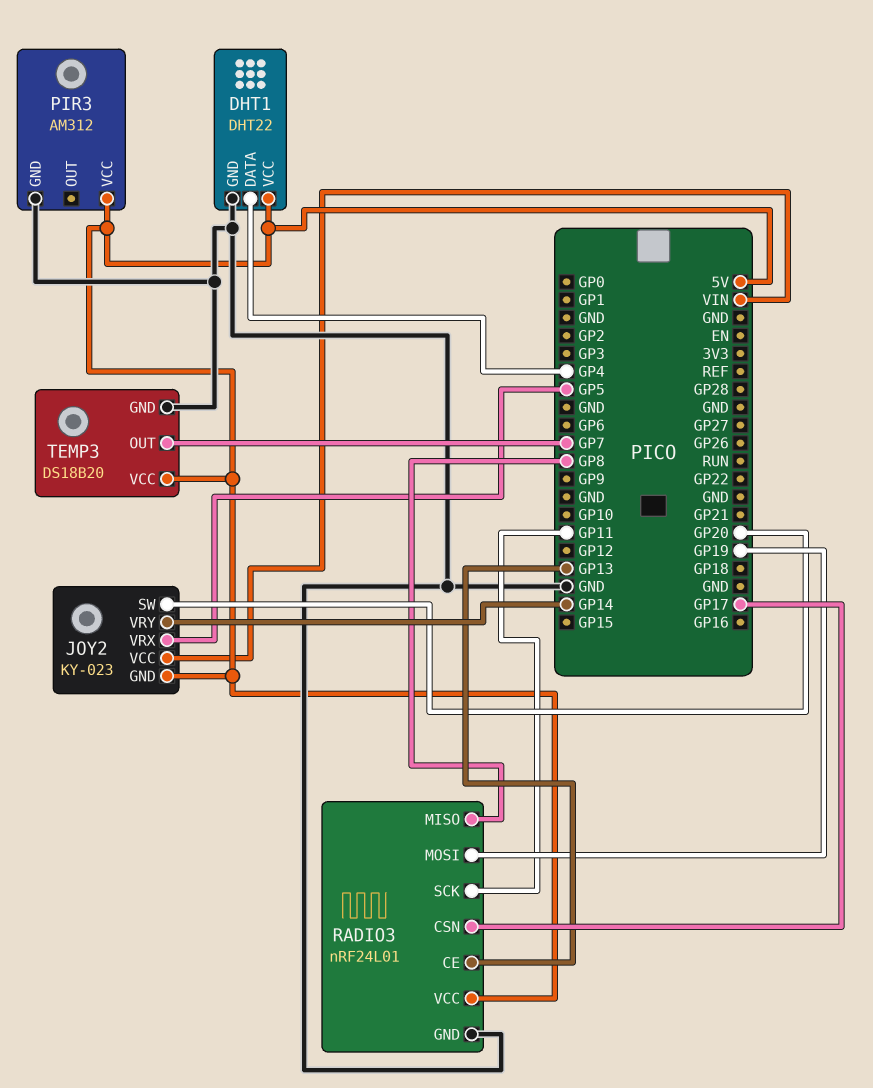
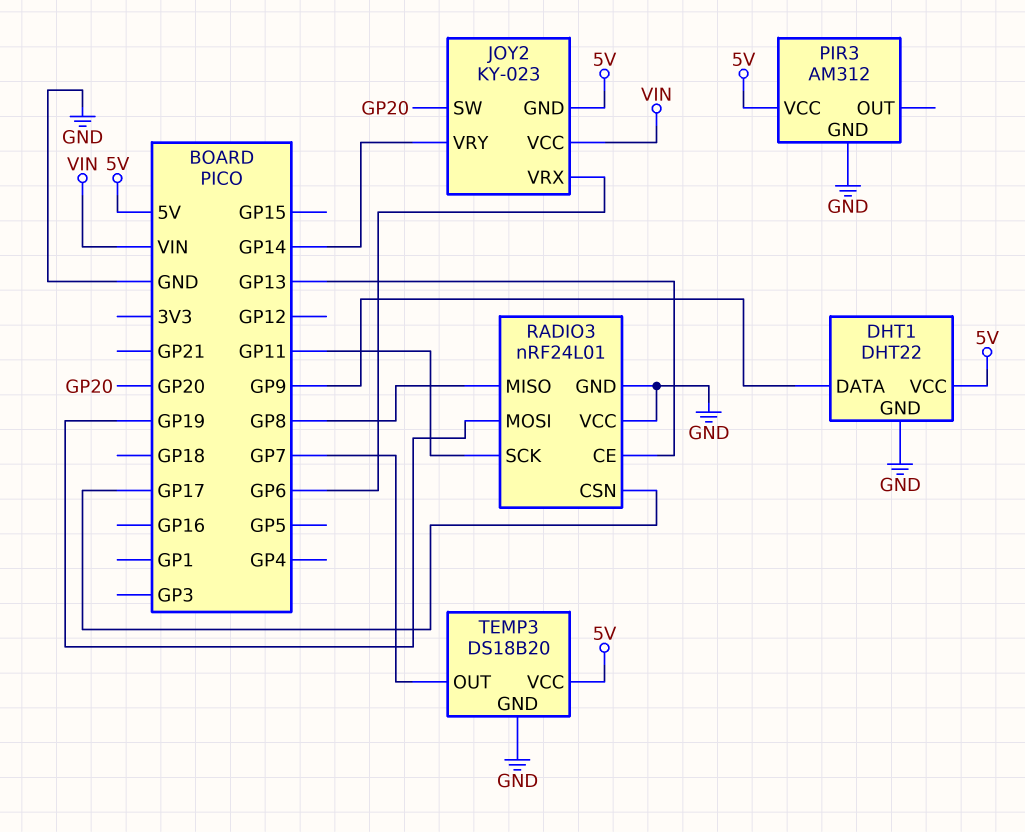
DHT1 pin DATA: GP4 -> GP9
JOY2 pin VRX: GP5 -> GP6
RADIO3 pin VCC: 5V -> GND

